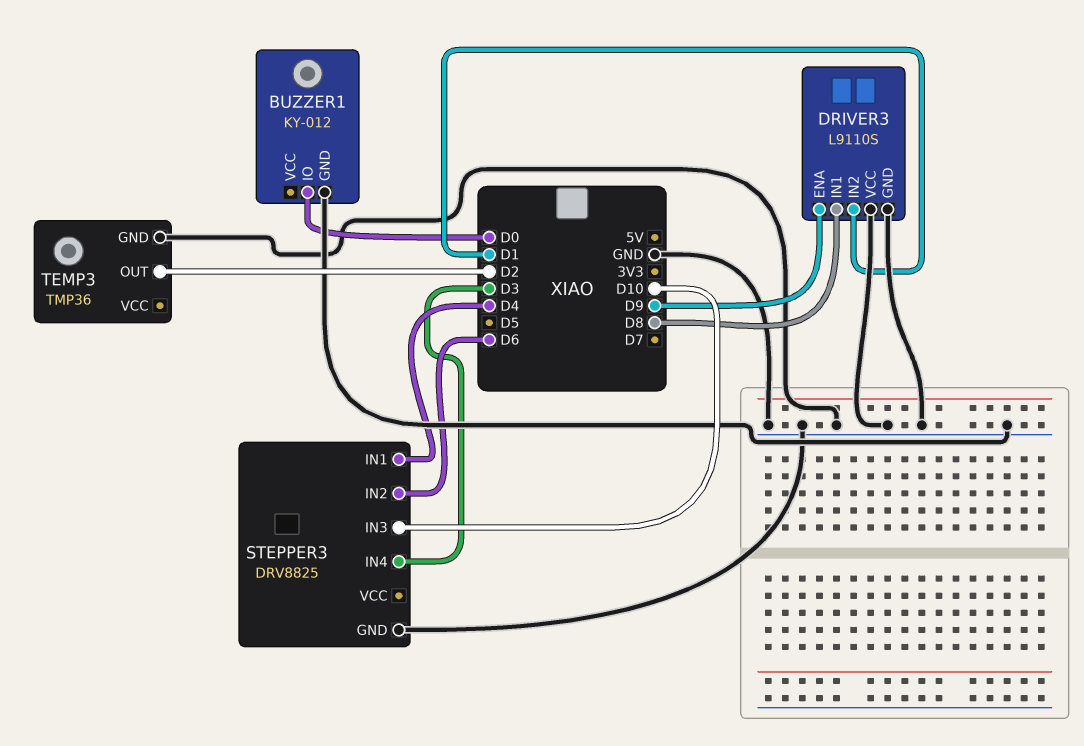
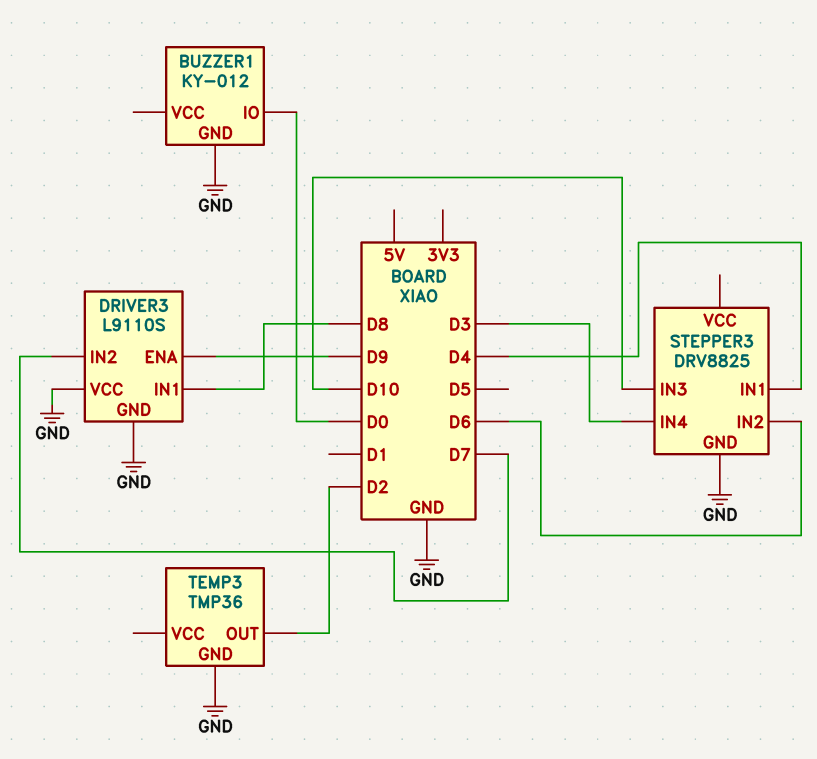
DRIVER3 pin IN2: D1 -> D7

